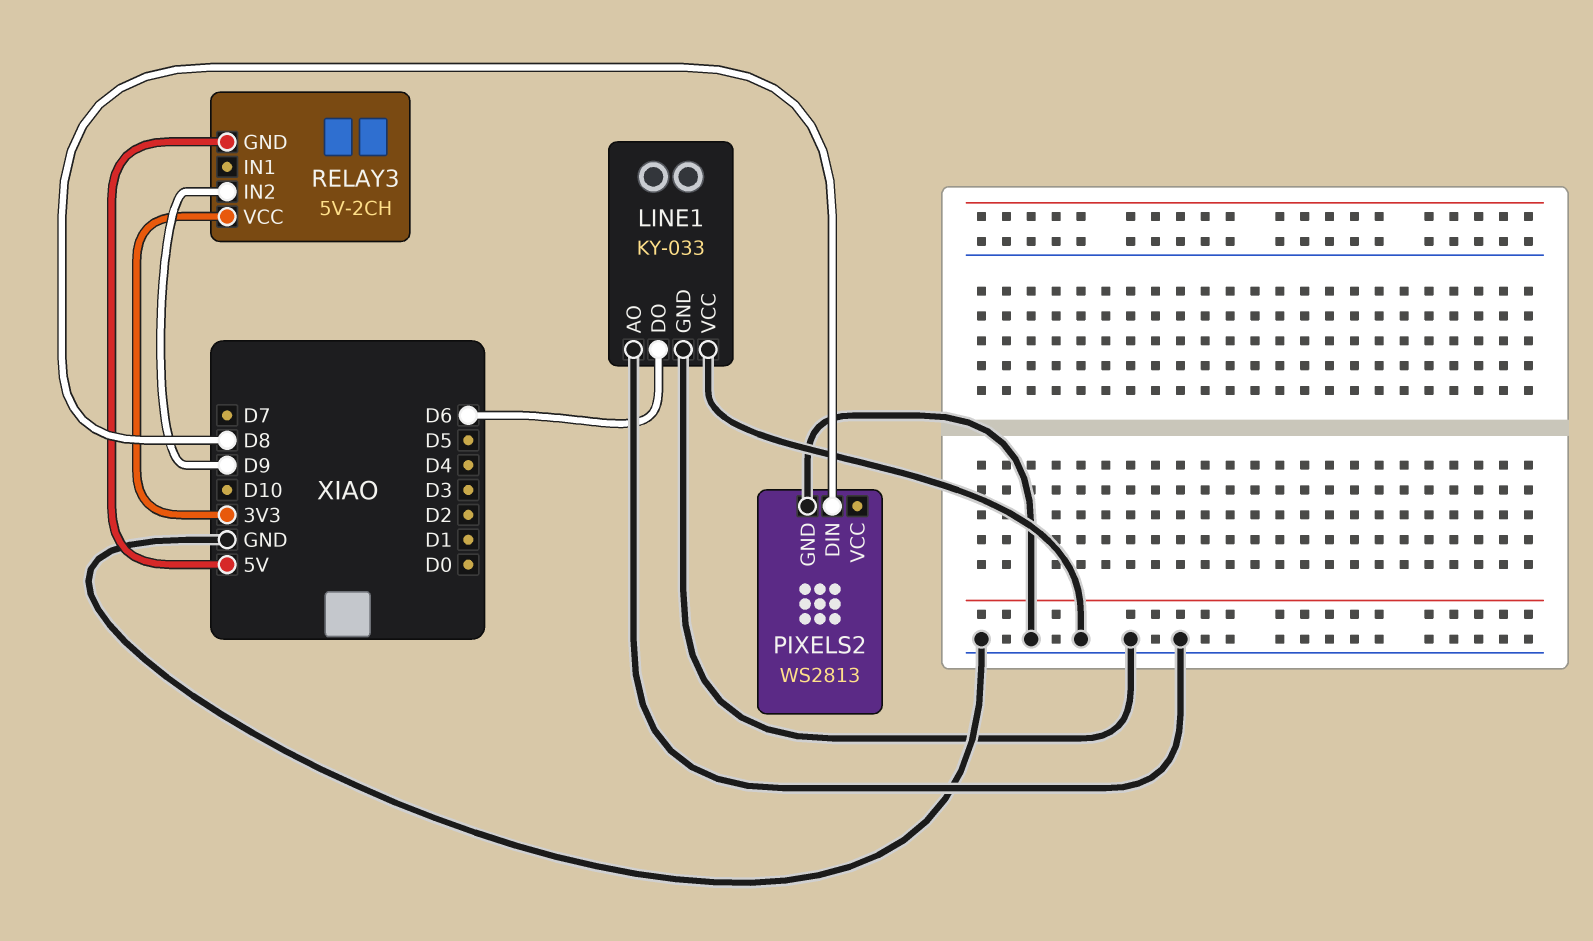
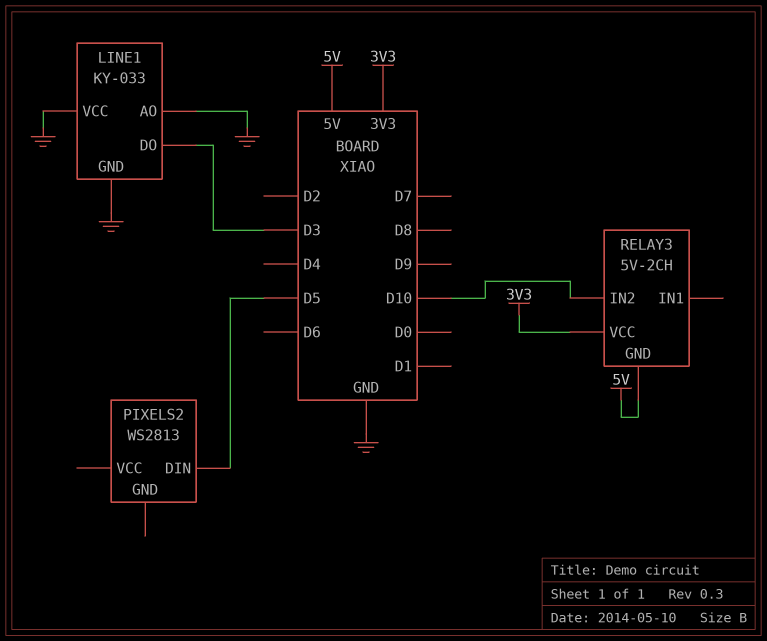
LINE1 pin DO: D6 -> D3
PIXELS2 pin DIN: D8 -> D5
PIXELS2 pin GND: GND -> none
RELAY3 pin IN2: D9 -> D10

